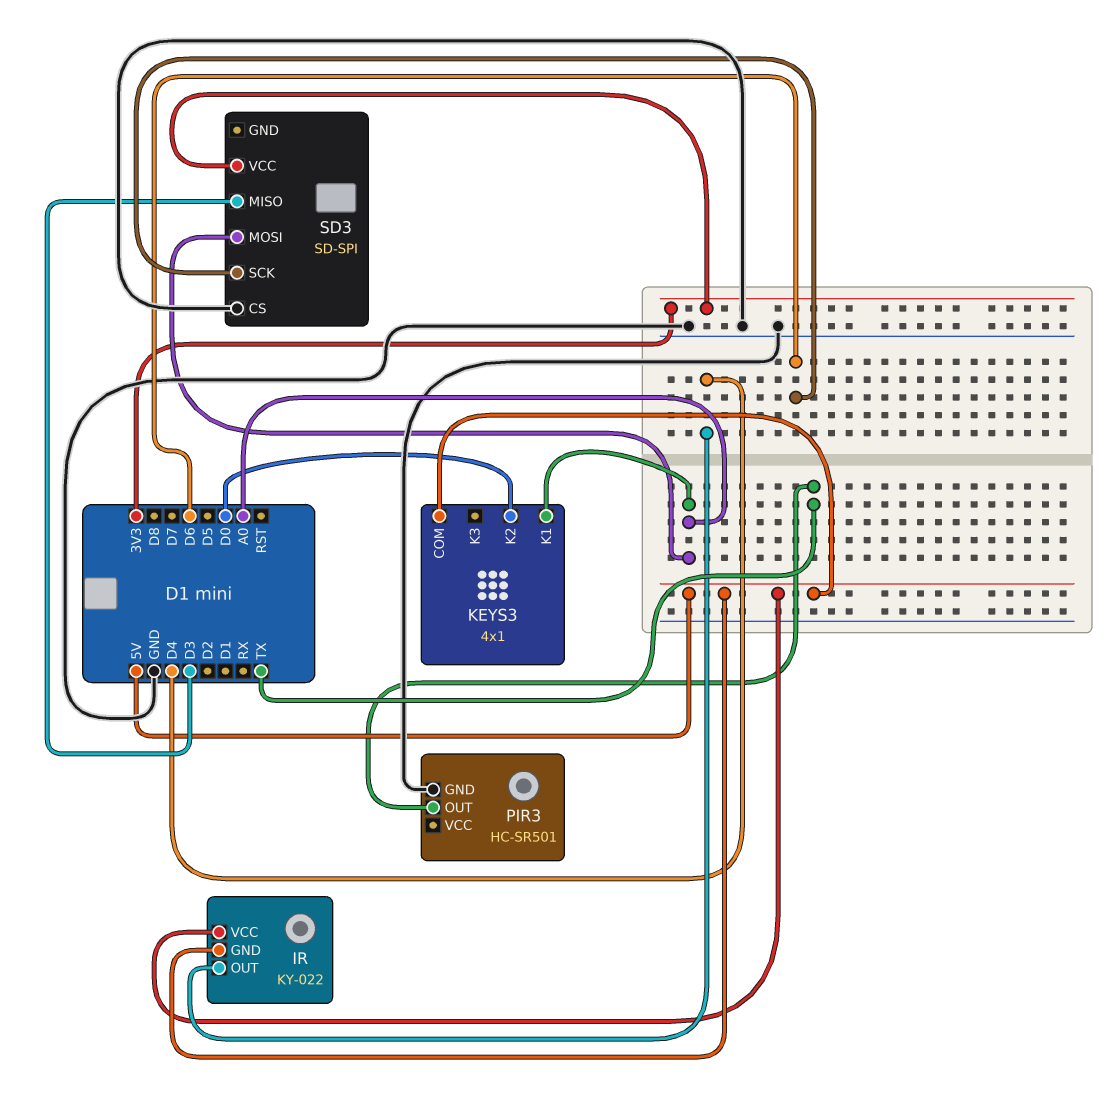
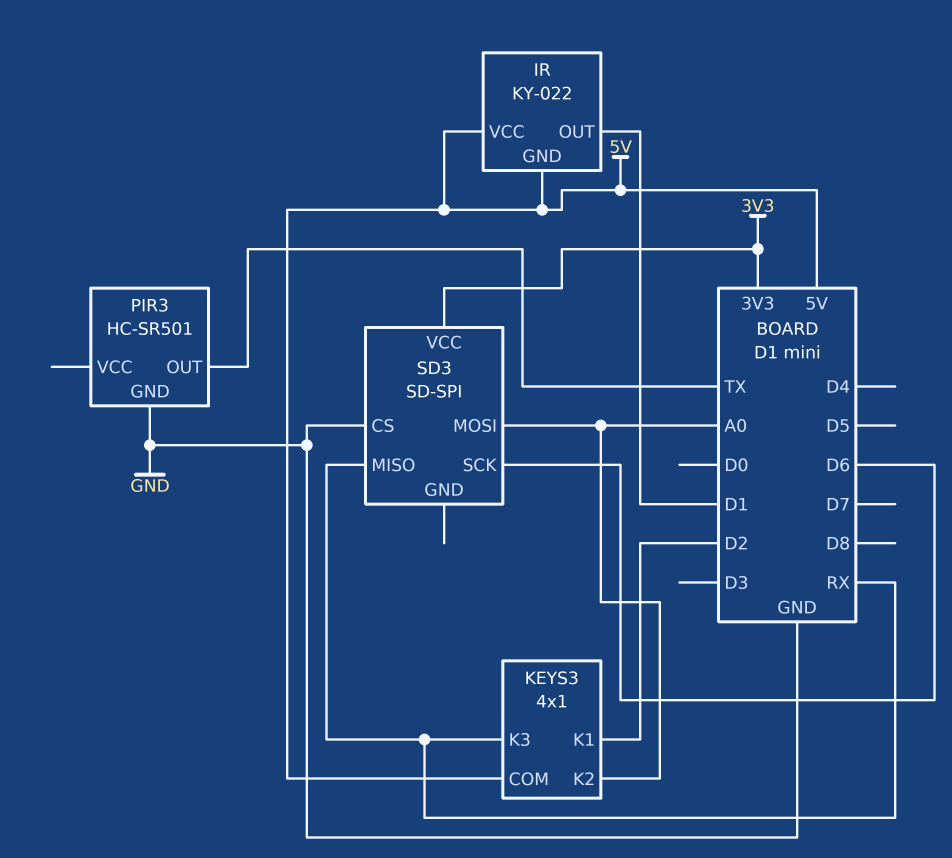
IR pin OUT: D4 -> D1
KEYS3 pin K1: A0 -> D2
KEYS3 pin K2: D0 -> A0
KEYS3 pin K3: none -> RX
SD3 pin MISO: D3 -> RX

